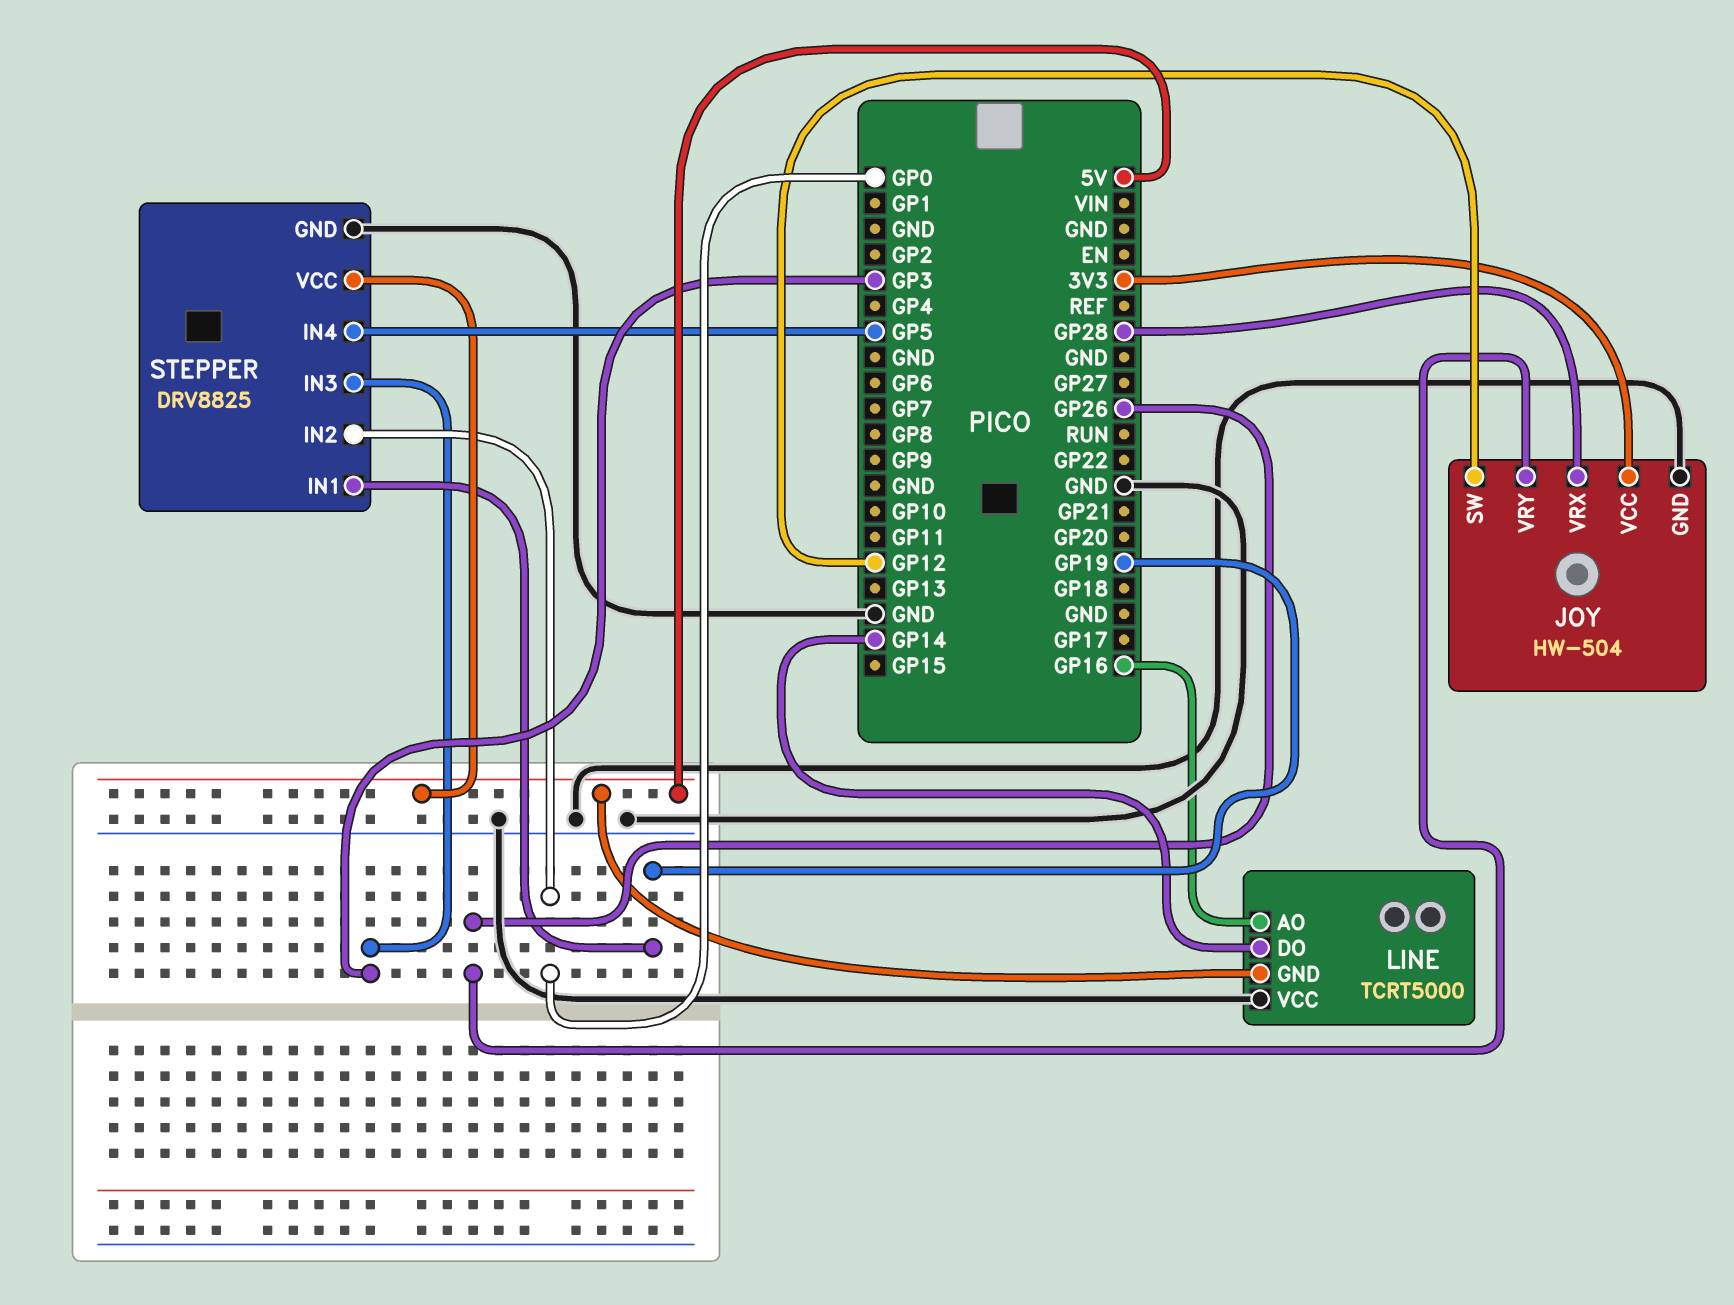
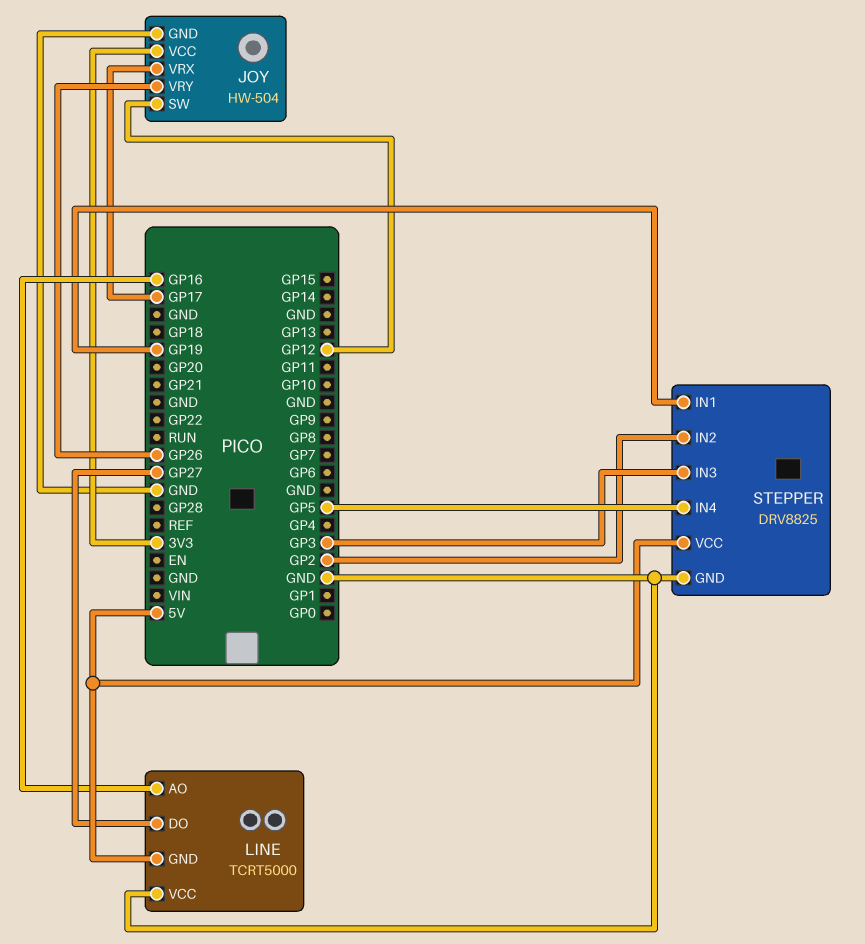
JOY pin VRX: GP28 -> GP17
LINE pin DO: GP14 -> GP27
STEPPER pin IN2: GP0 -> GP2

